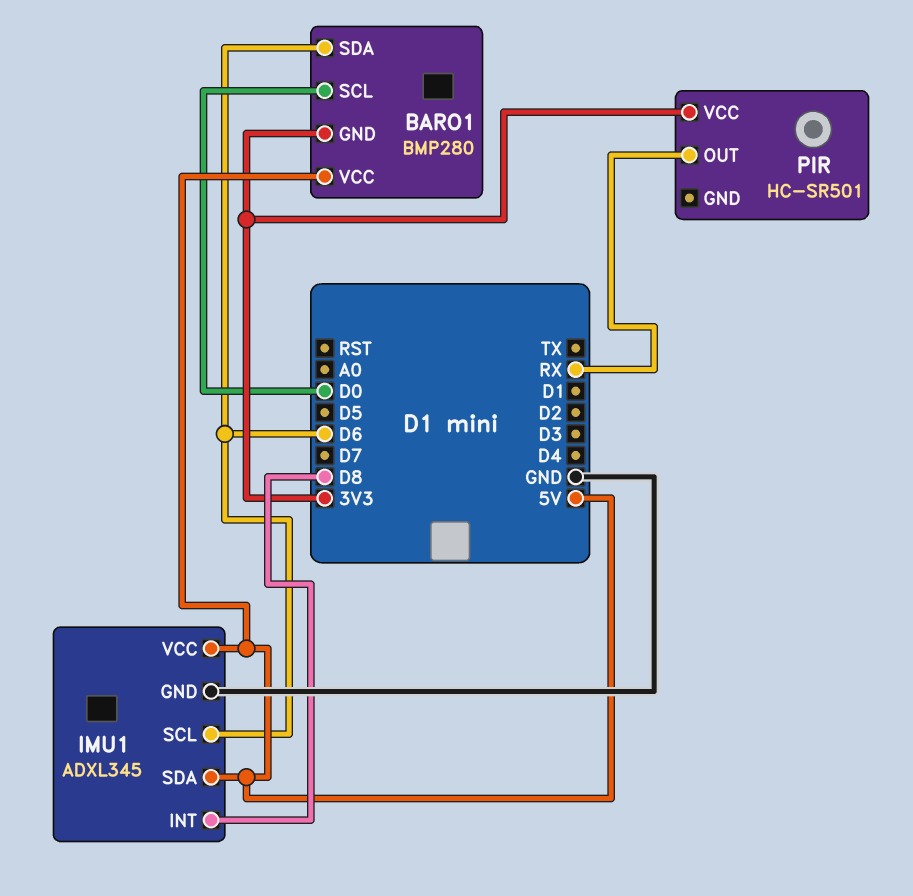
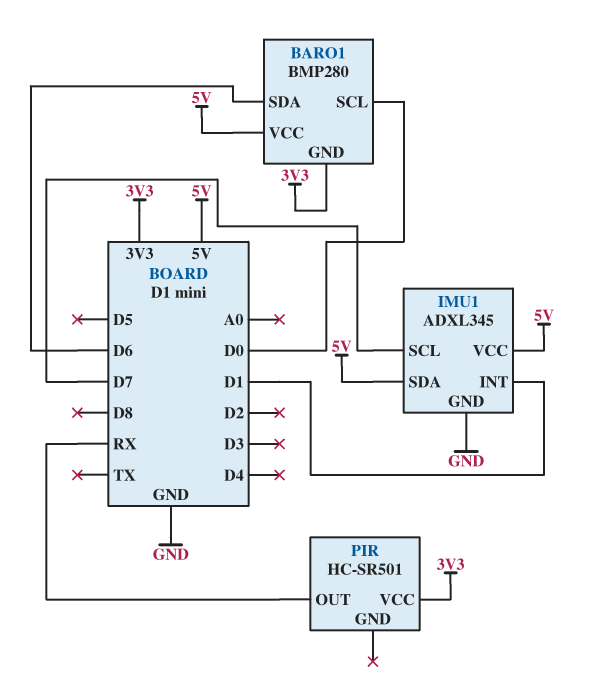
IMU1 pin INT: D8 -> D1
IMU1 pin SCL: D6 -> D7

